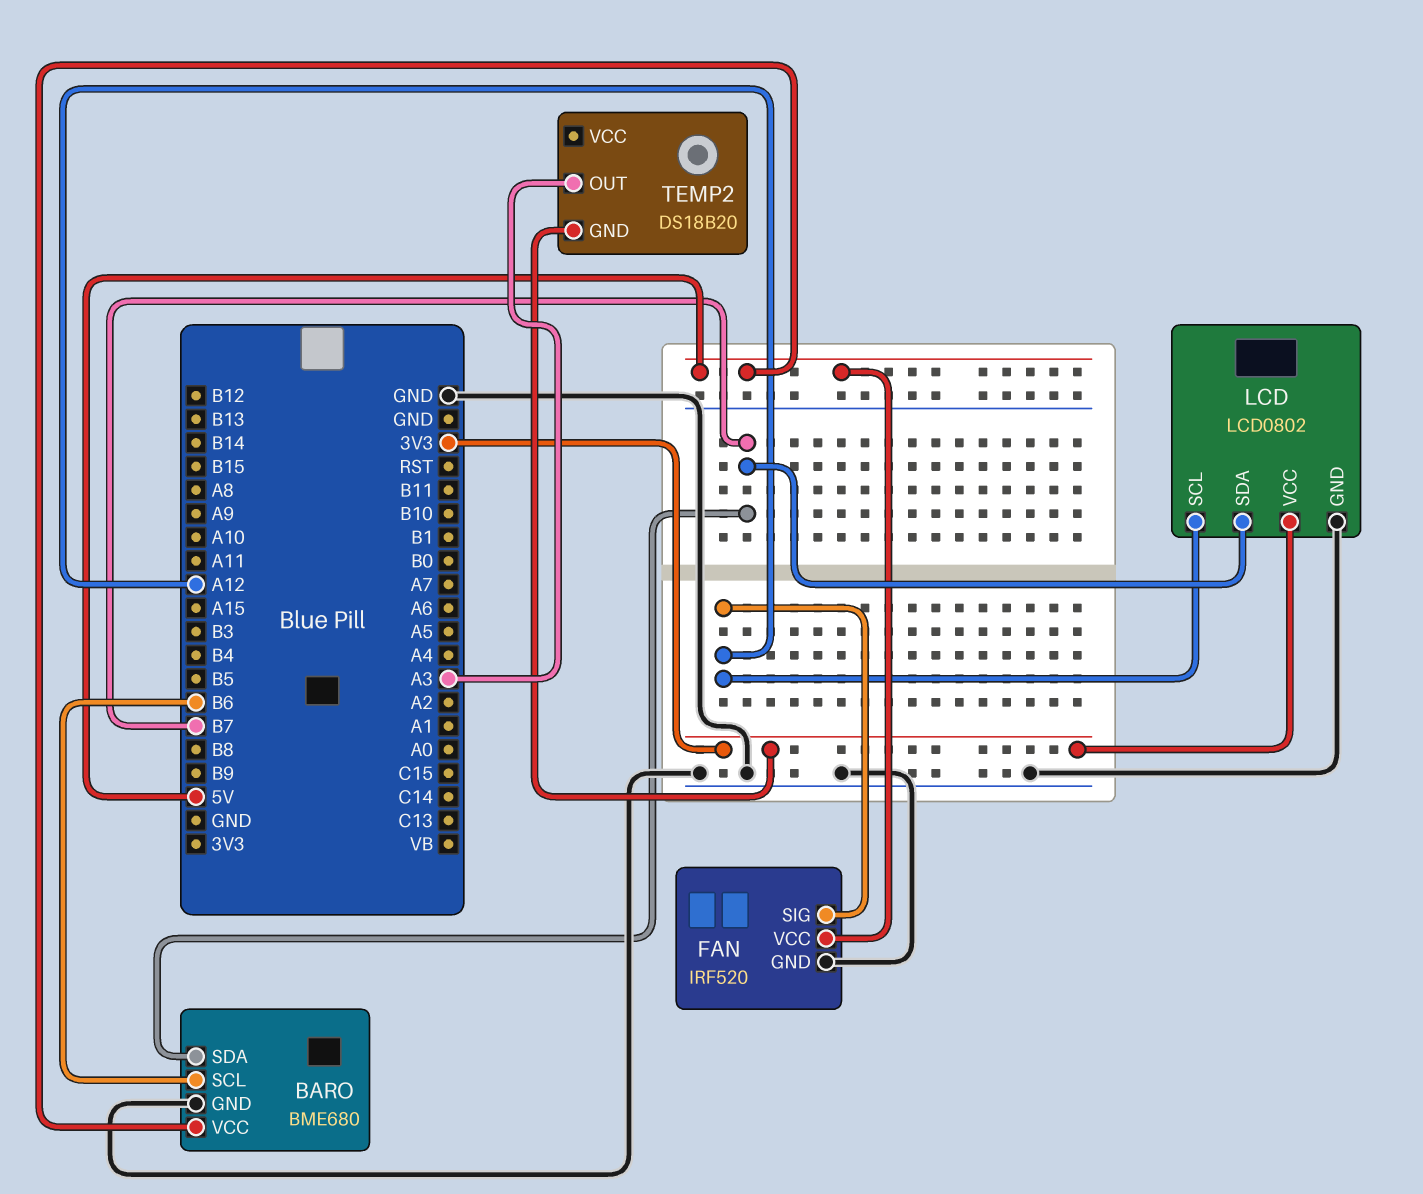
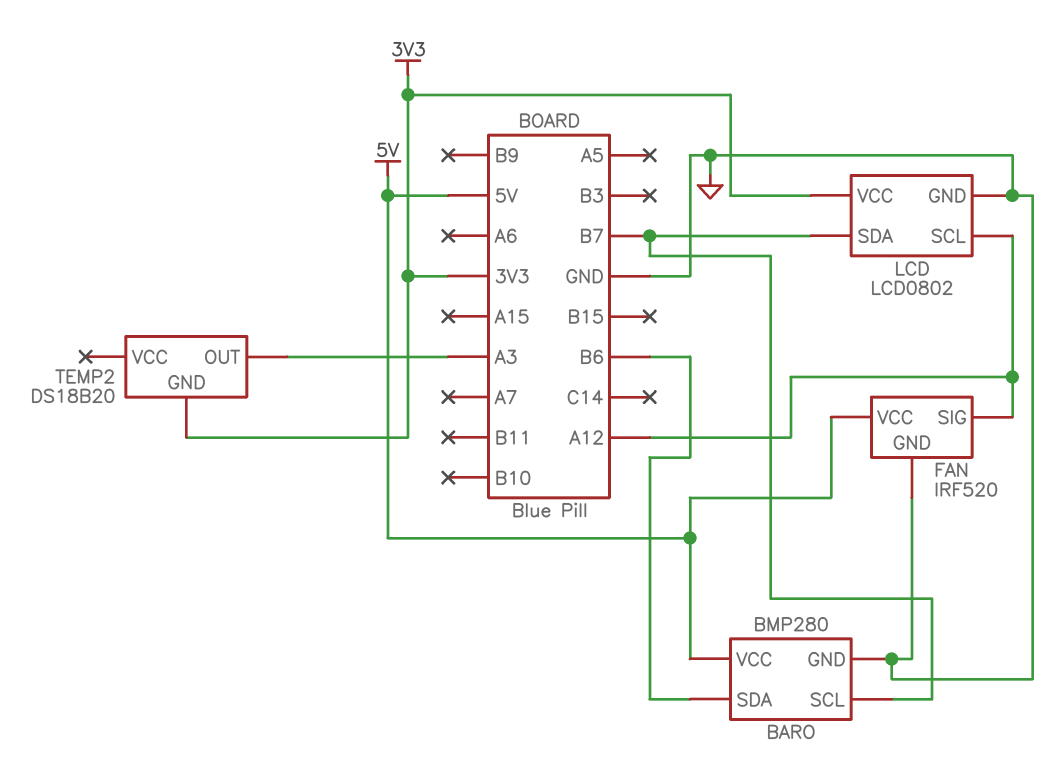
BARO: BME680 -> BMP280
BARO pin SCL: B6 -> B7
BARO pin SDA: B7 -> B6

